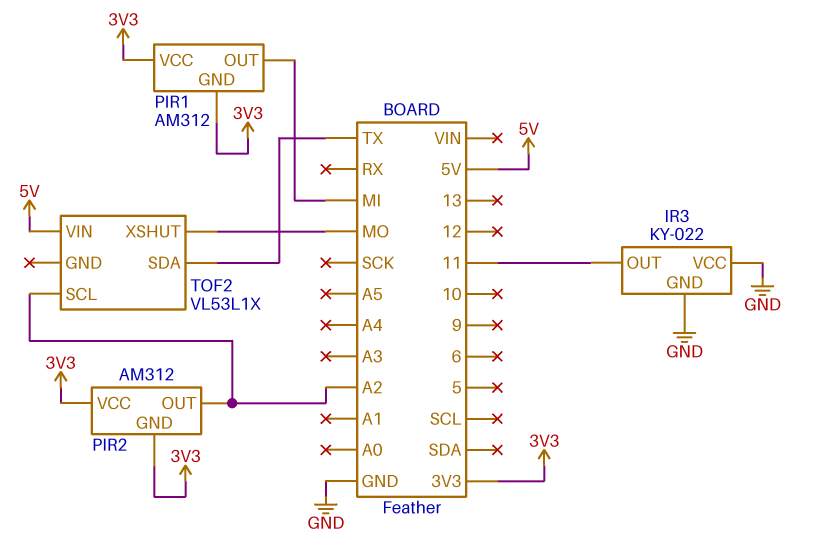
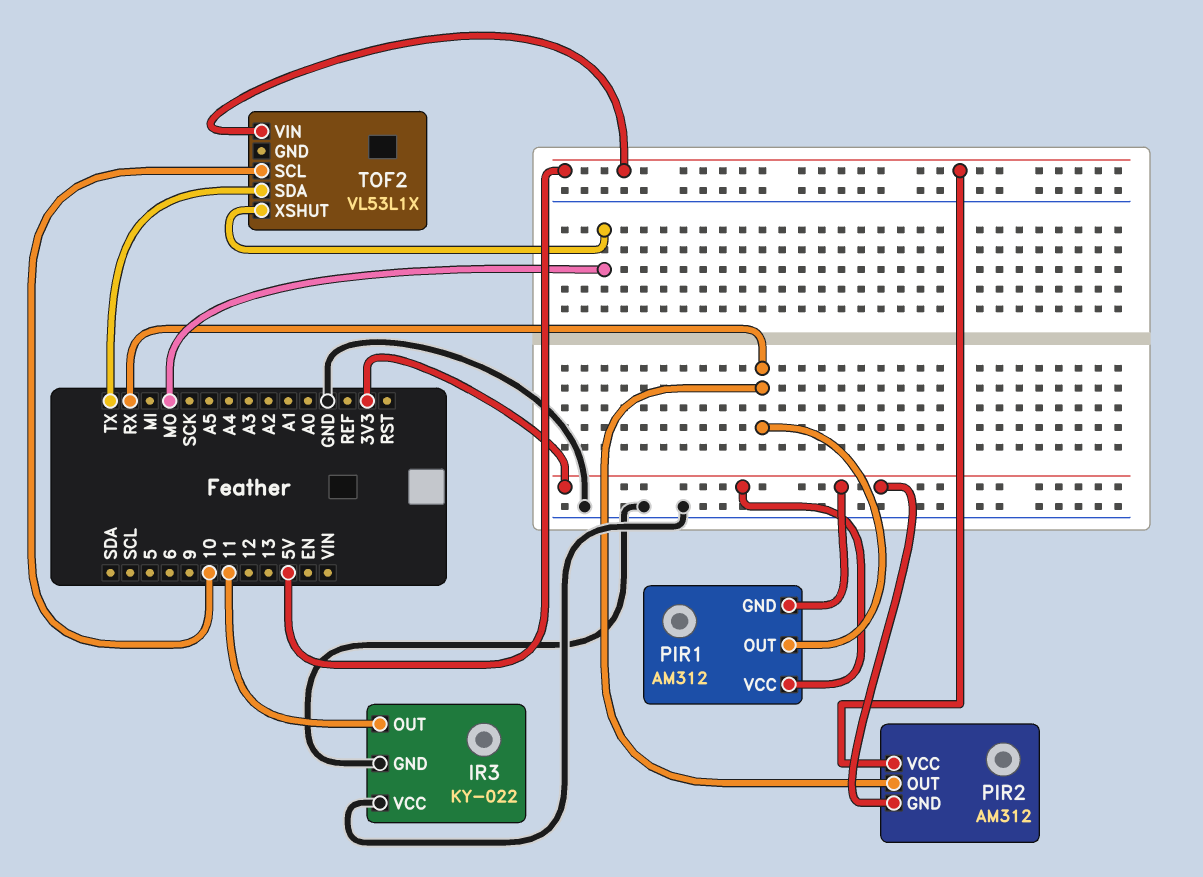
PIR1 pin OUT: MI -> RX
PIR2 pin OUT: A2 -> RX
PIR2 pin VCC: 3V3 -> 5V
TOF2 pin SCL: A2 -> 10

